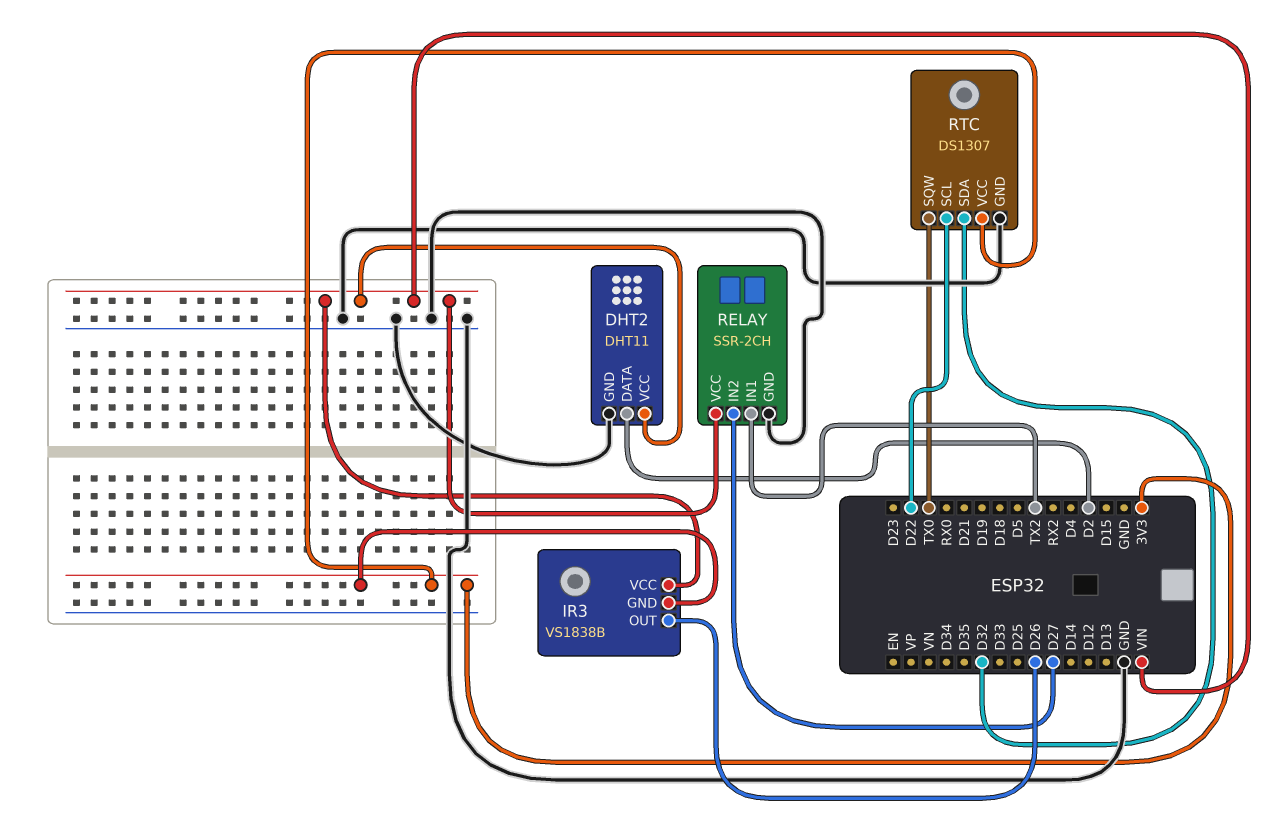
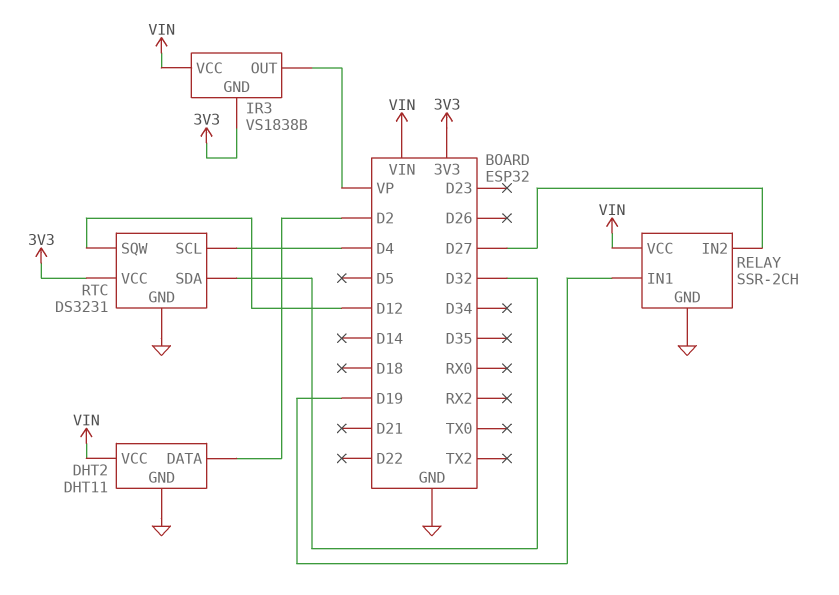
IR3 pin OUT: D26 -> VP
RELAY pin IN1: TX2 -> D19
RTC: DS1307 -> DS3231
RTC pin SCL: D22 -> D4
RTC pin SQW: TX0 -> D12

